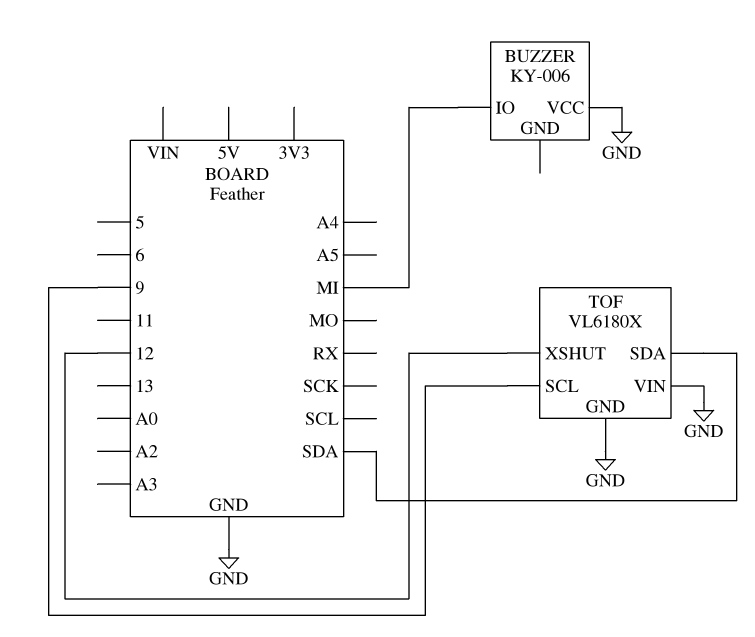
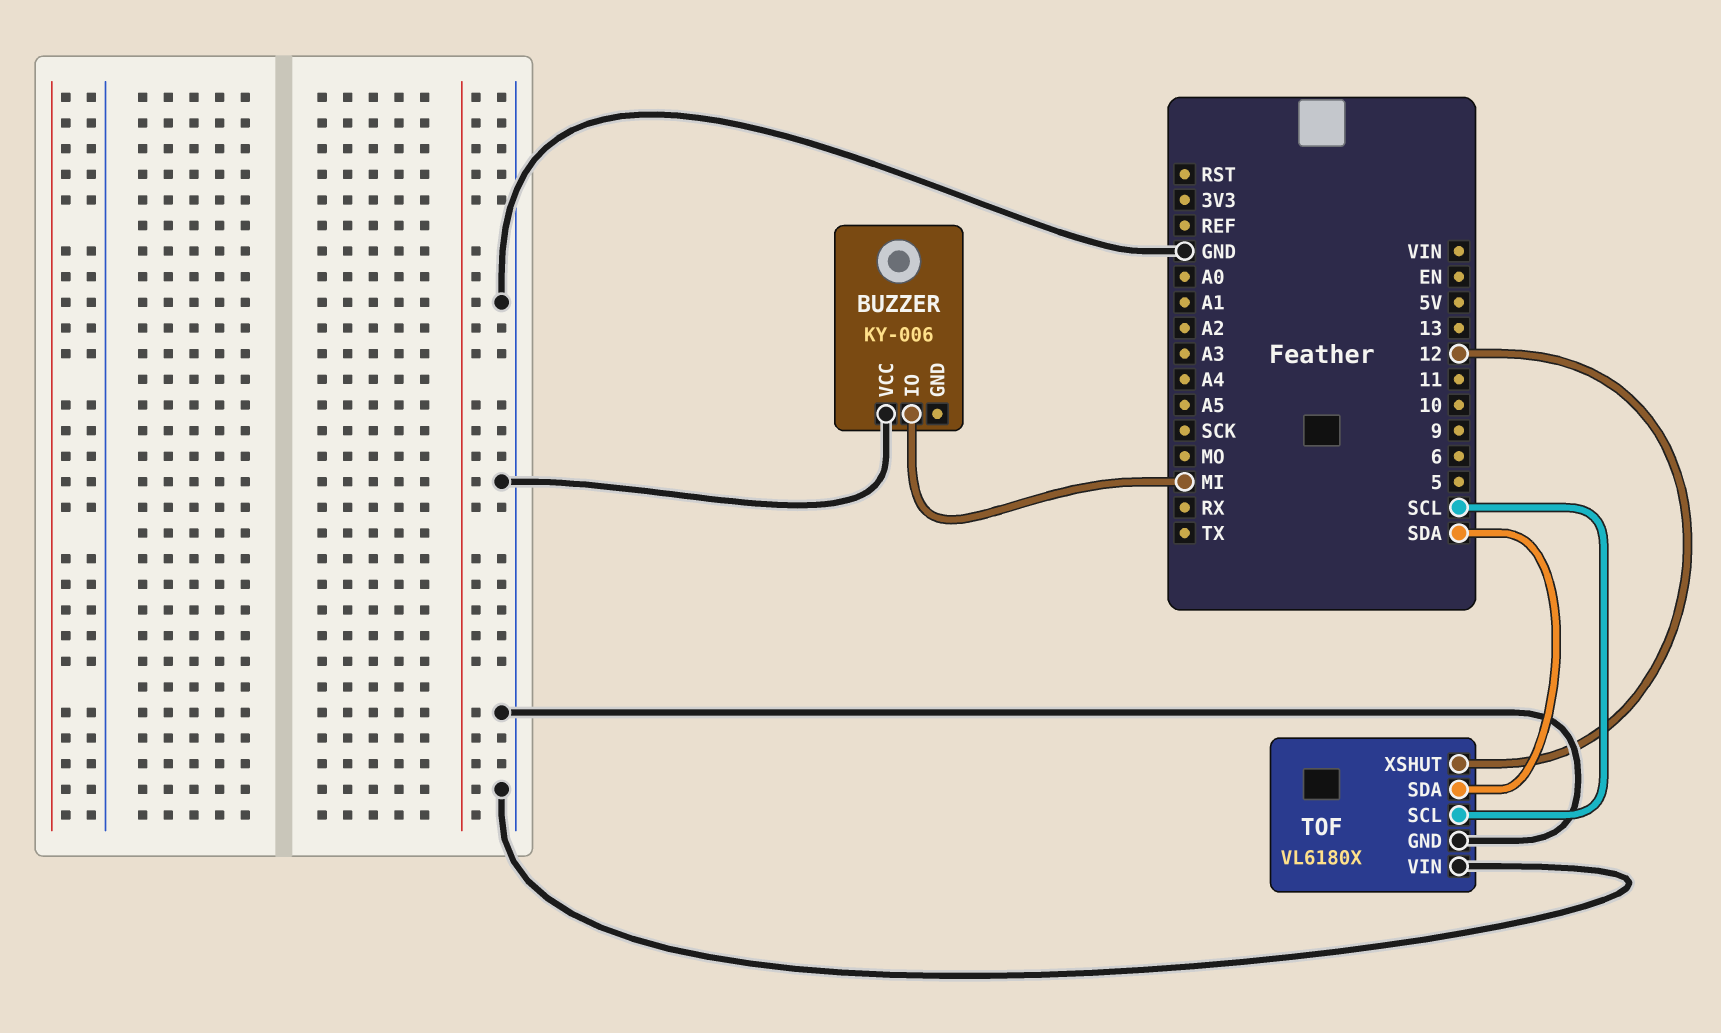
TOF pin SCL: 9 -> SCL

